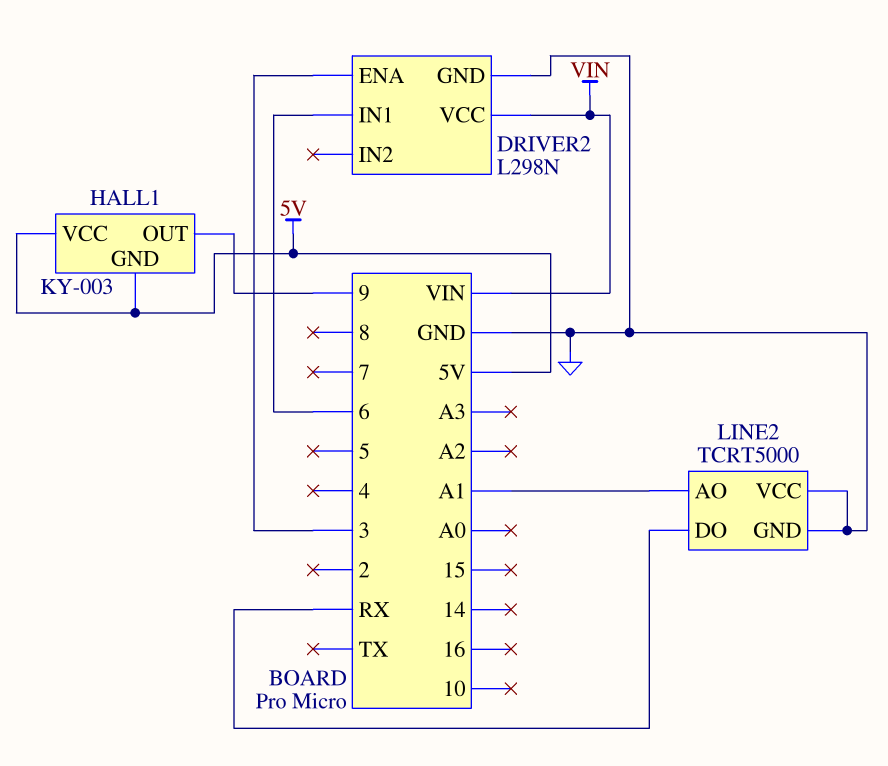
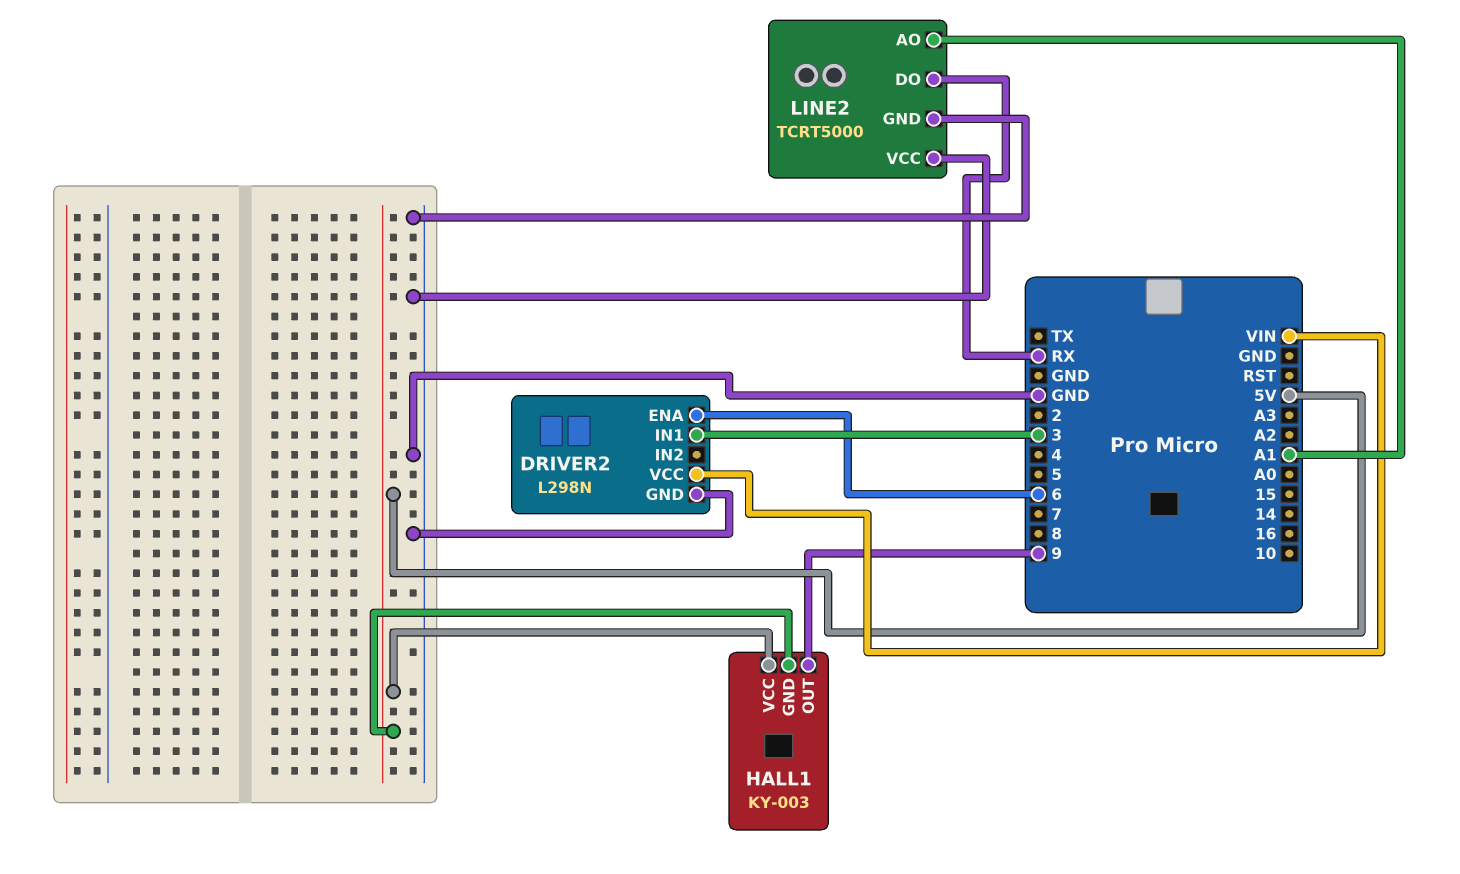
DRIVER2 pin ENA: 3 -> 6
DRIVER2 pin IN1: 6 -> 3

